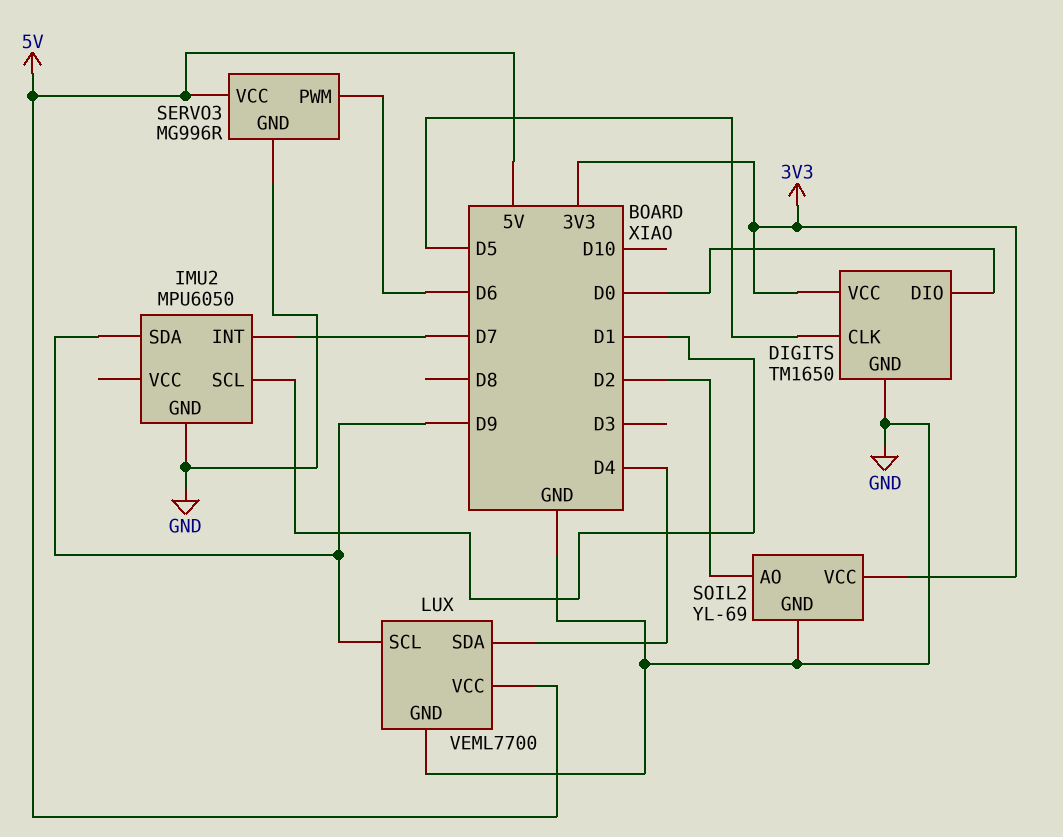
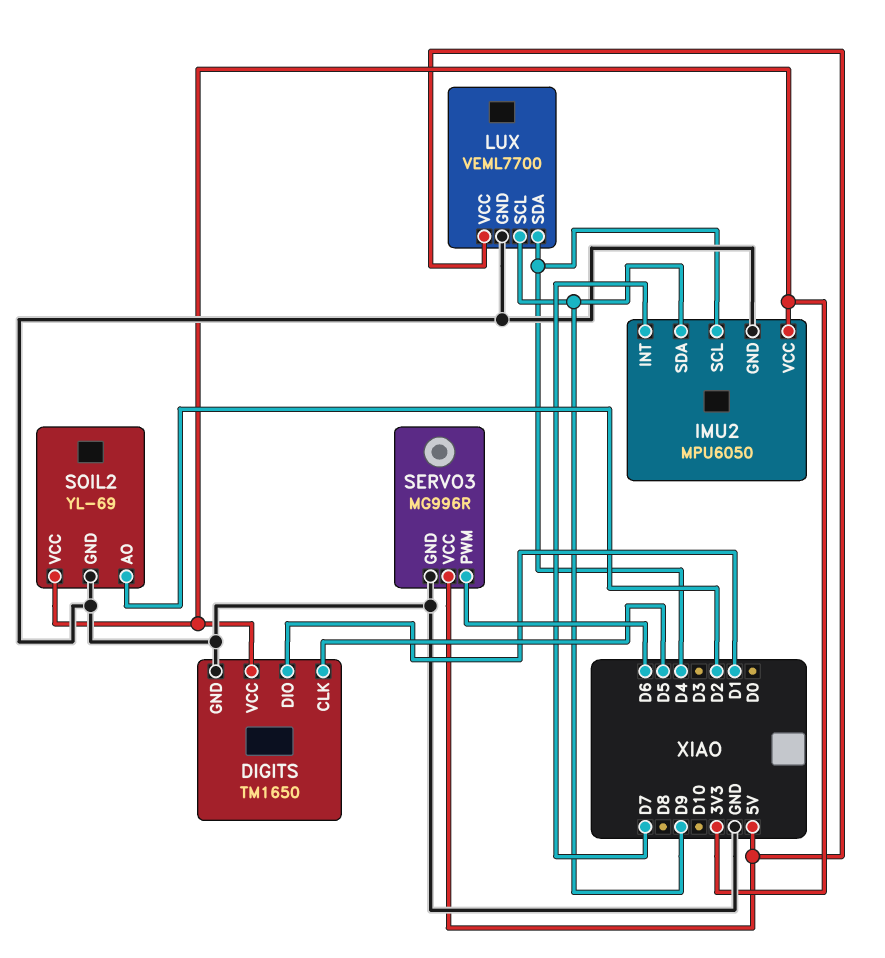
DIGITS pin DIO: D0 -> D1
IMU2 pin SCL: D1 -> D4
IMU2 pin VCC: none -> 3V3

